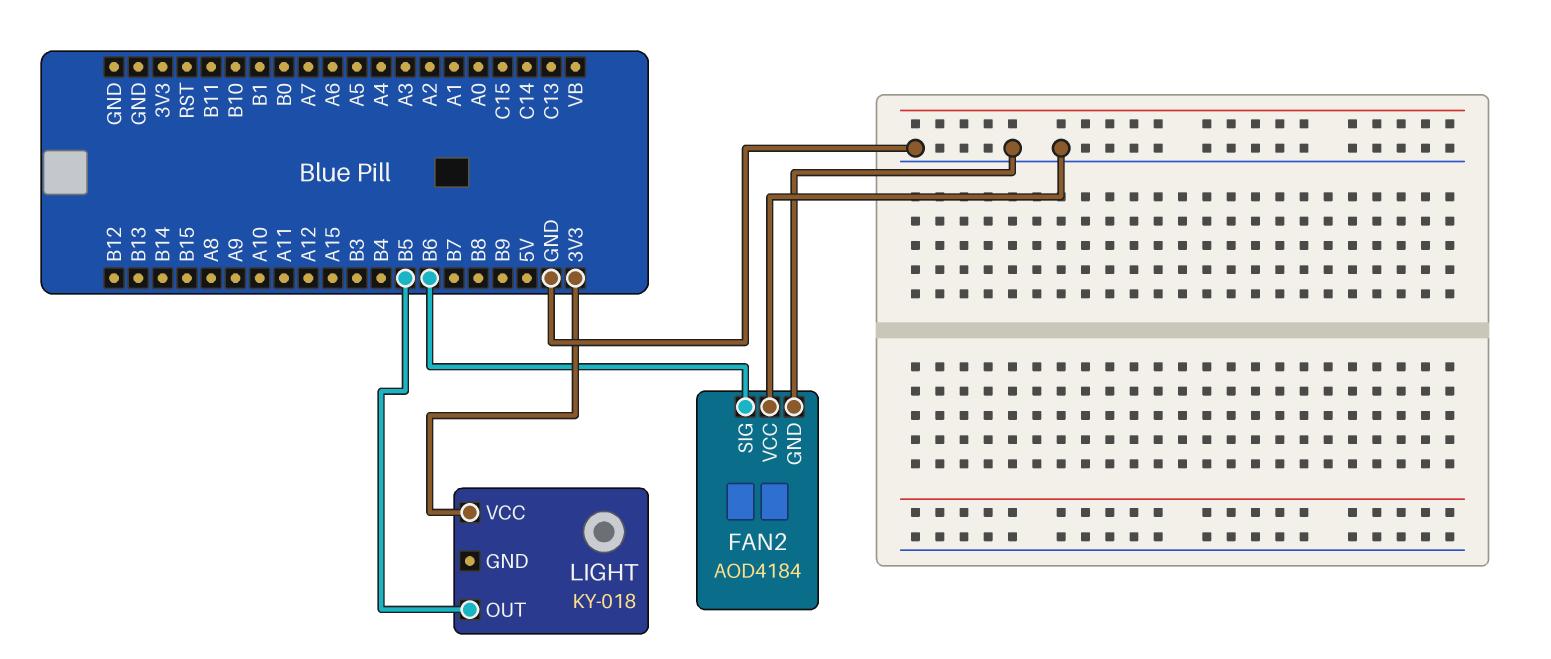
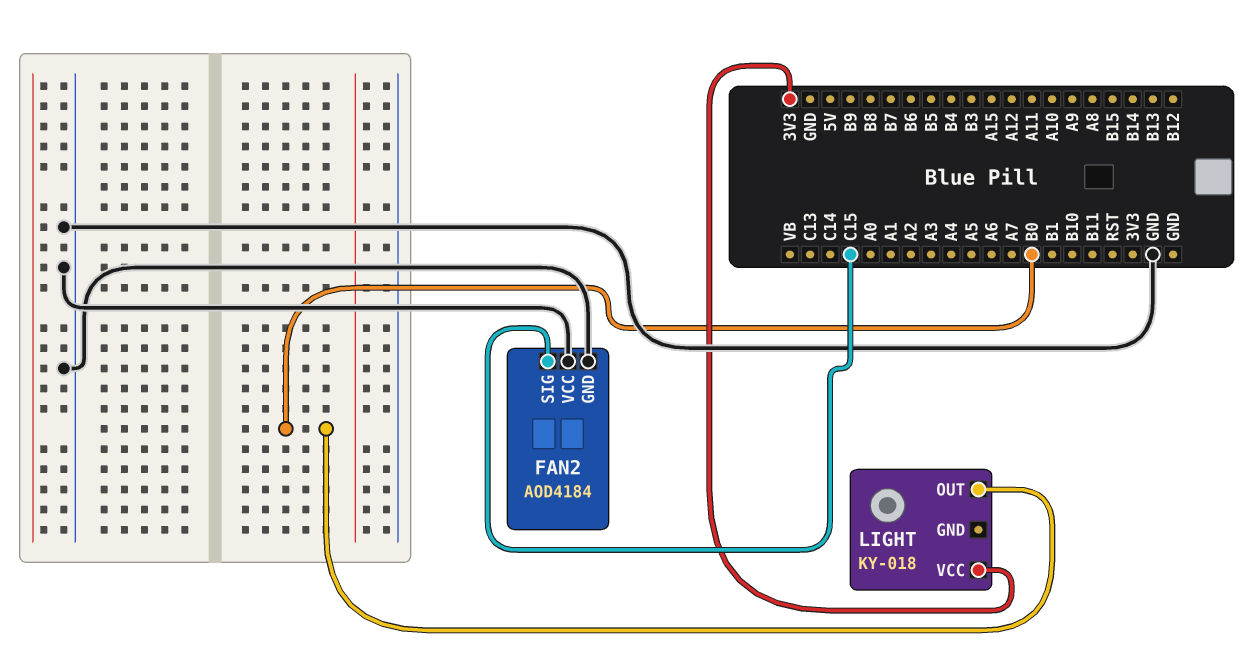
FAN2 pin SIG: B6 -> C15
LIGHT pin OUT: B5 -> B0

